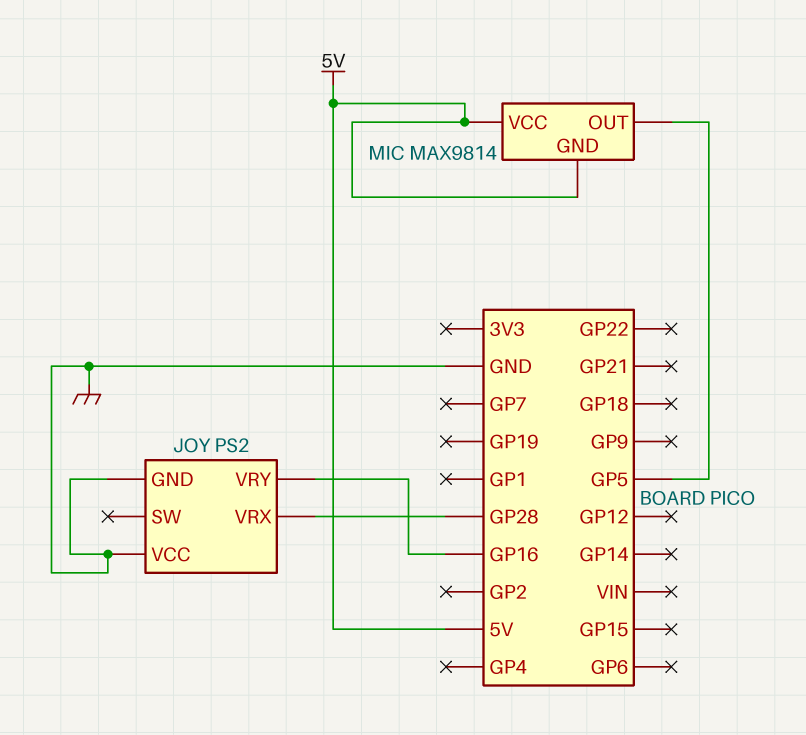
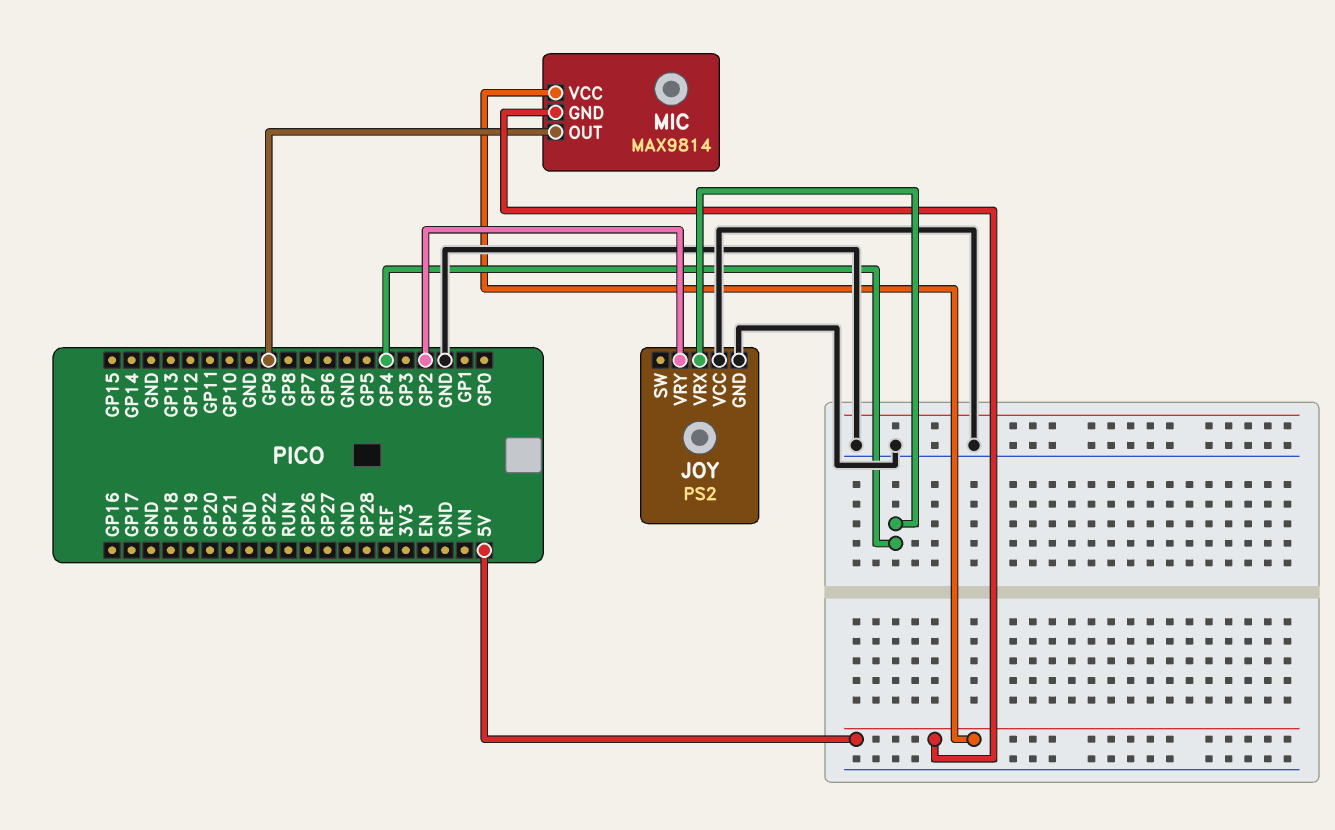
JOY pin VRX: GP28 -> GP4
JOY pin VRY: GP16 -> GP2
MIC pin OUT: GP5 -> GP9

